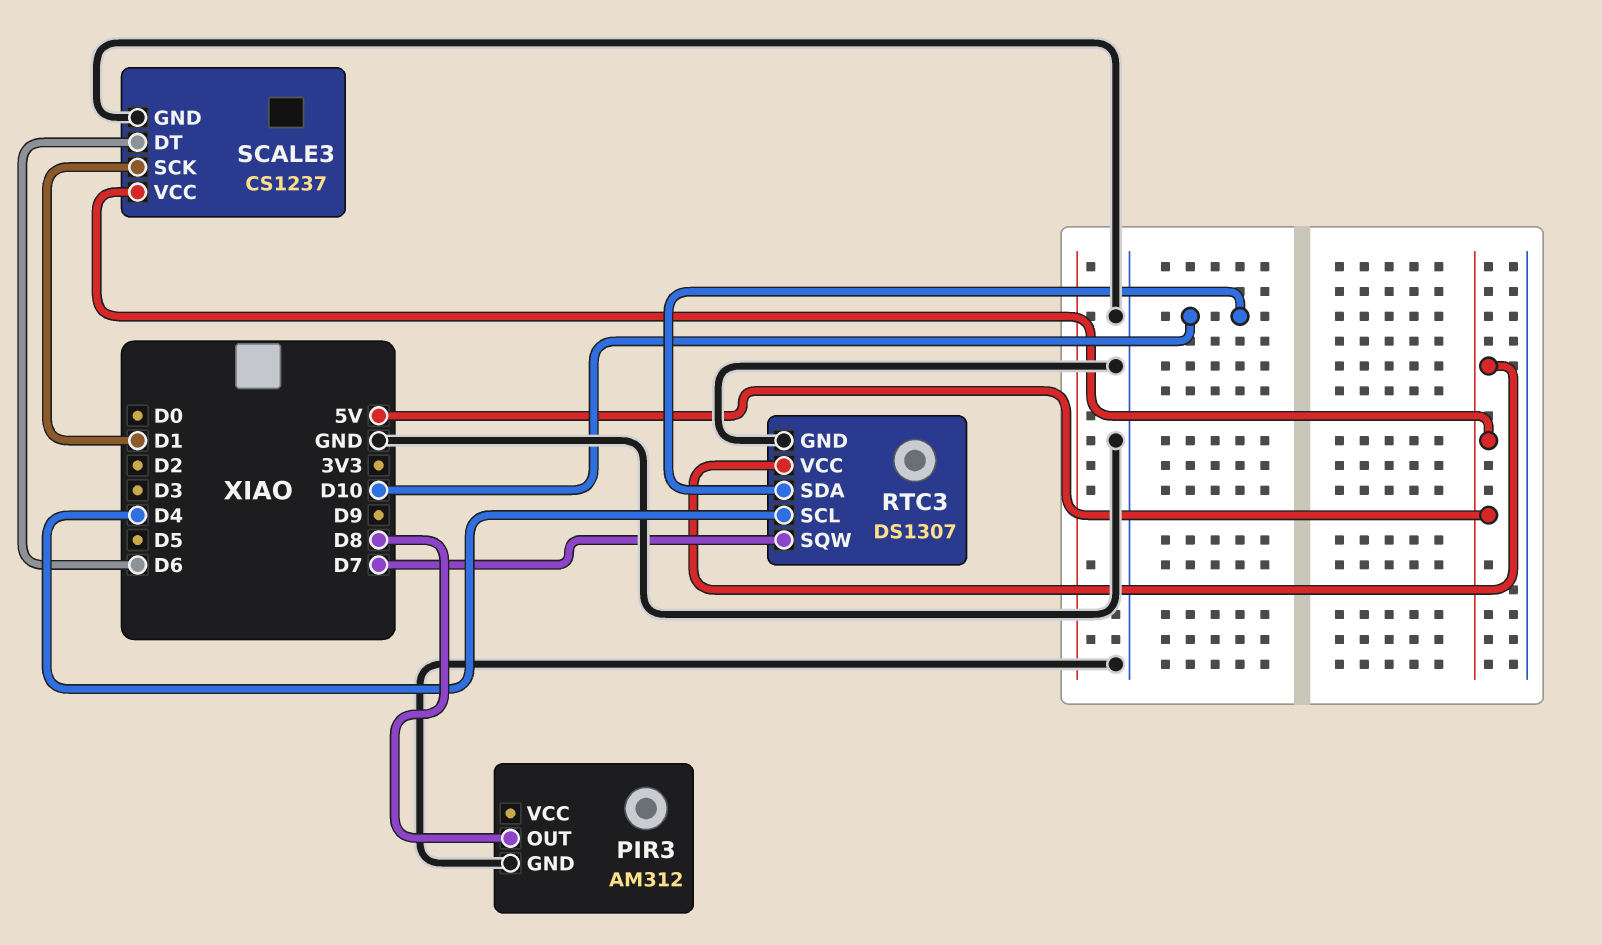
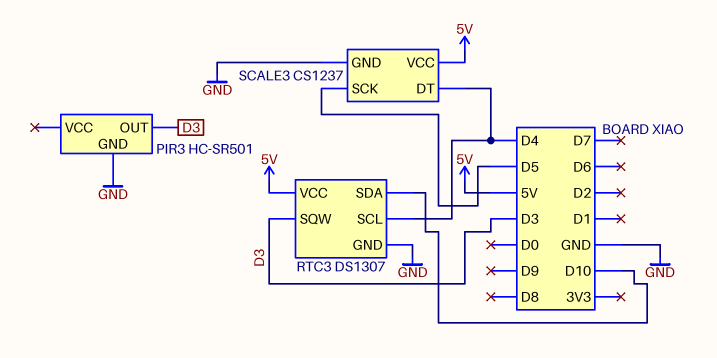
PIR3: AM312 -> HC-SR501
PIR3 pin OUT: D8 -> D3
RTC3 pin SQW: D7 -> D3
SCALE3 pin DT: D6 -> D4
SCALE3 pin SCK: D1 -> D5

